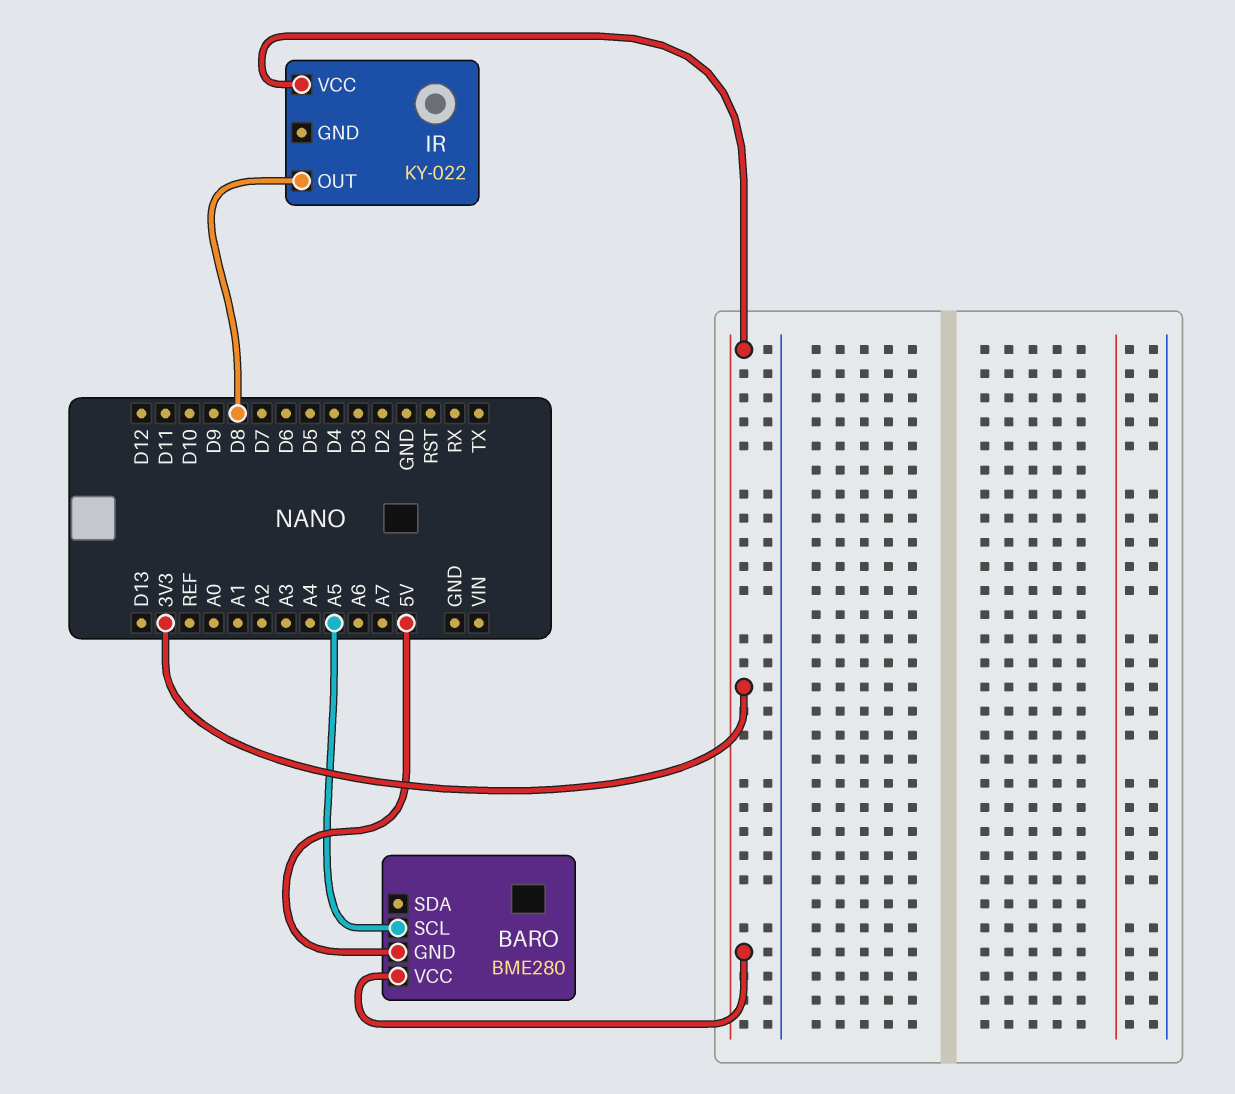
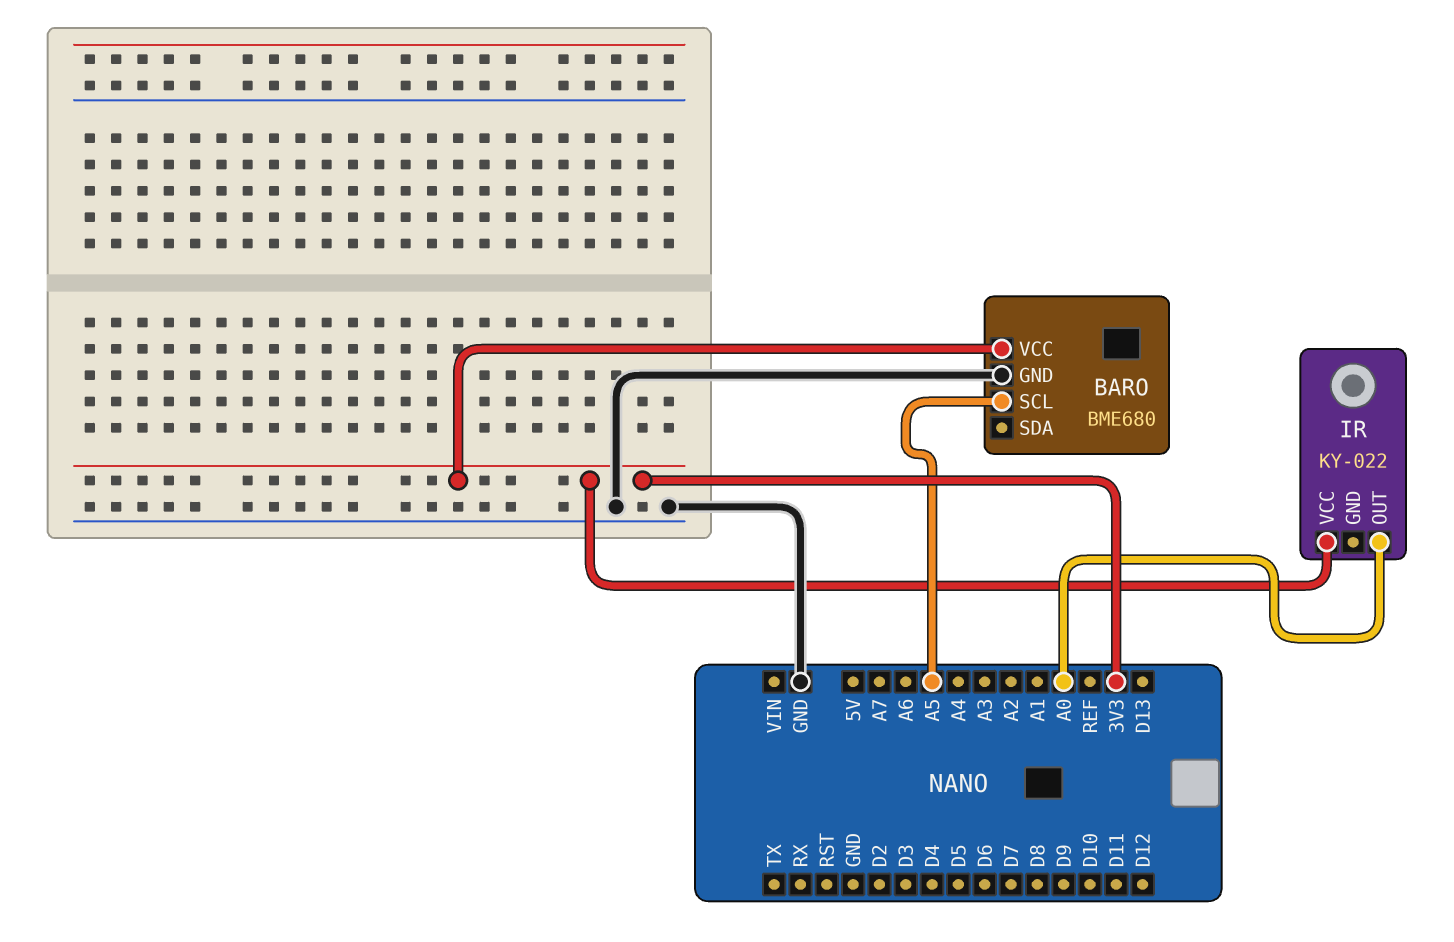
BARO: BME280 -> BME680
BARO pin GND: 5V -> GND
IR pin OUT: D8 -> A0

